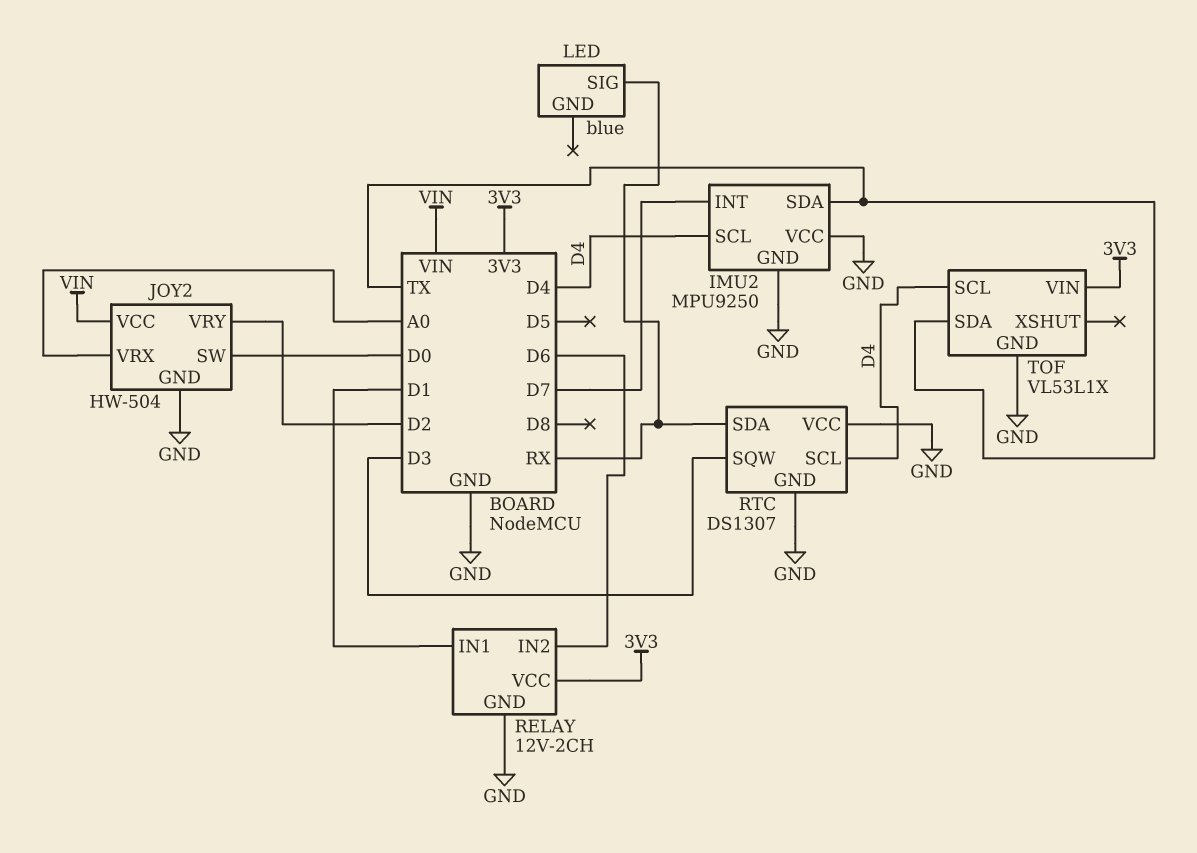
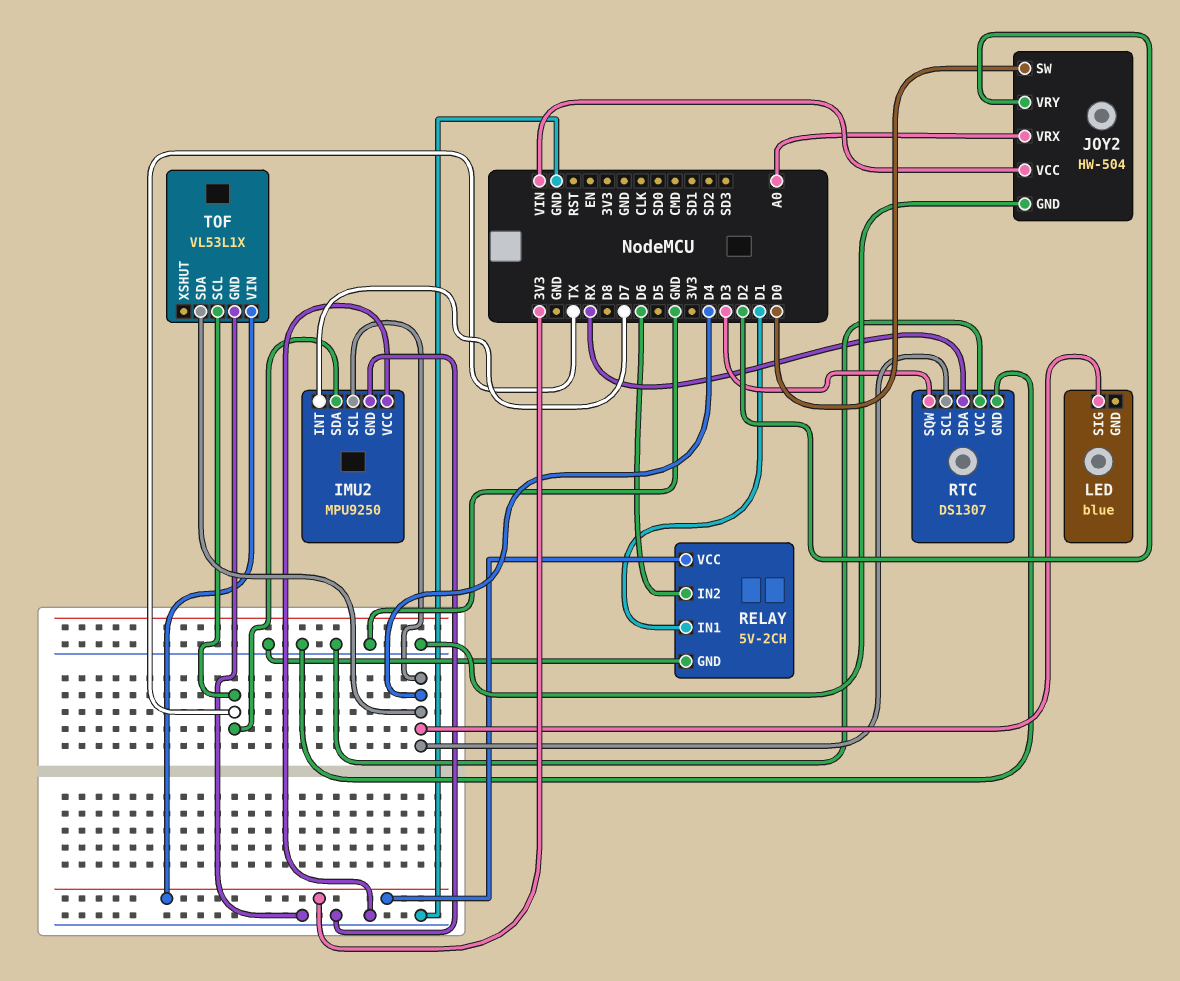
LED pin SIG: RX -> D4
RELAY: 12V-2CH -> 5V-2CH
TOF pin SCL: D4 -> TX
TOF pin SDA: TX -> D4

